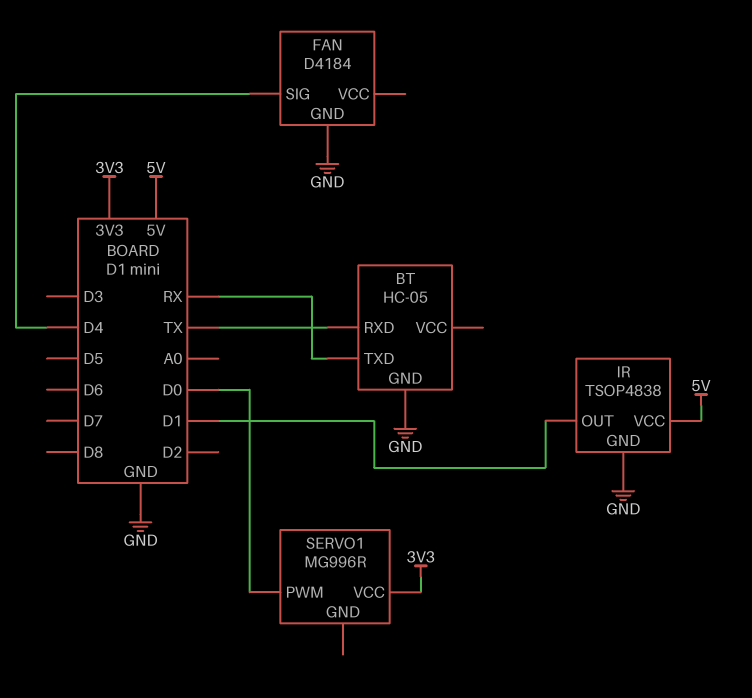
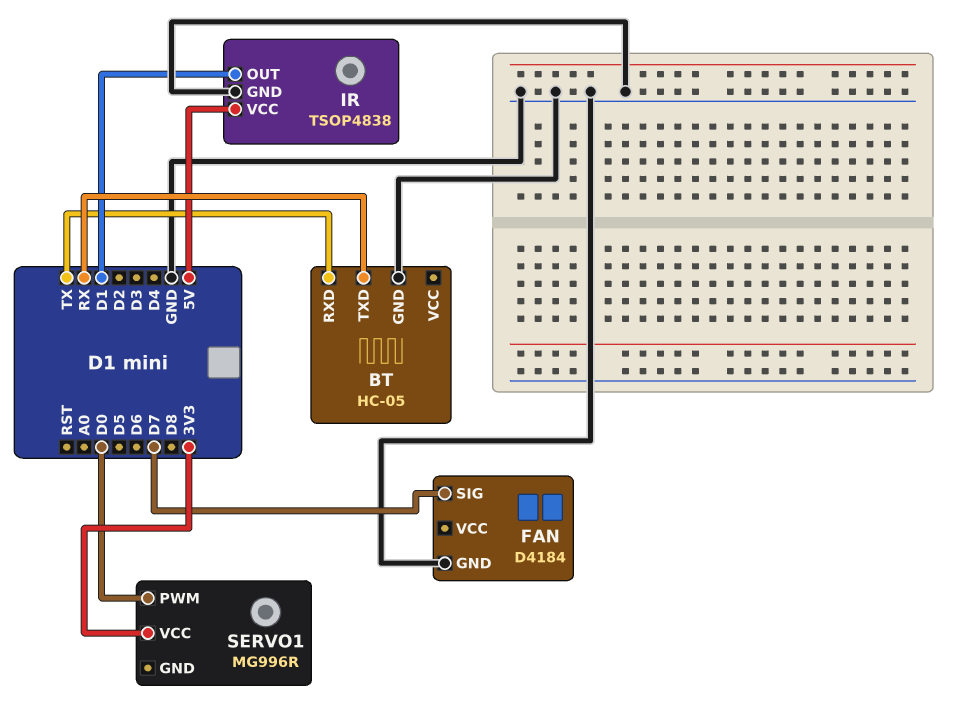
FAN pin SIG: D4 -> D7

